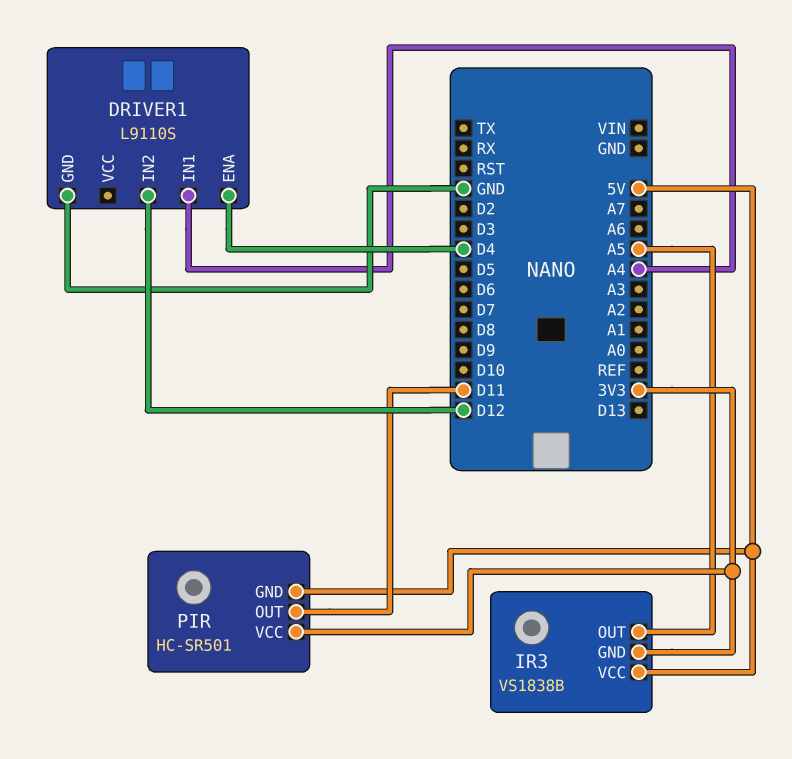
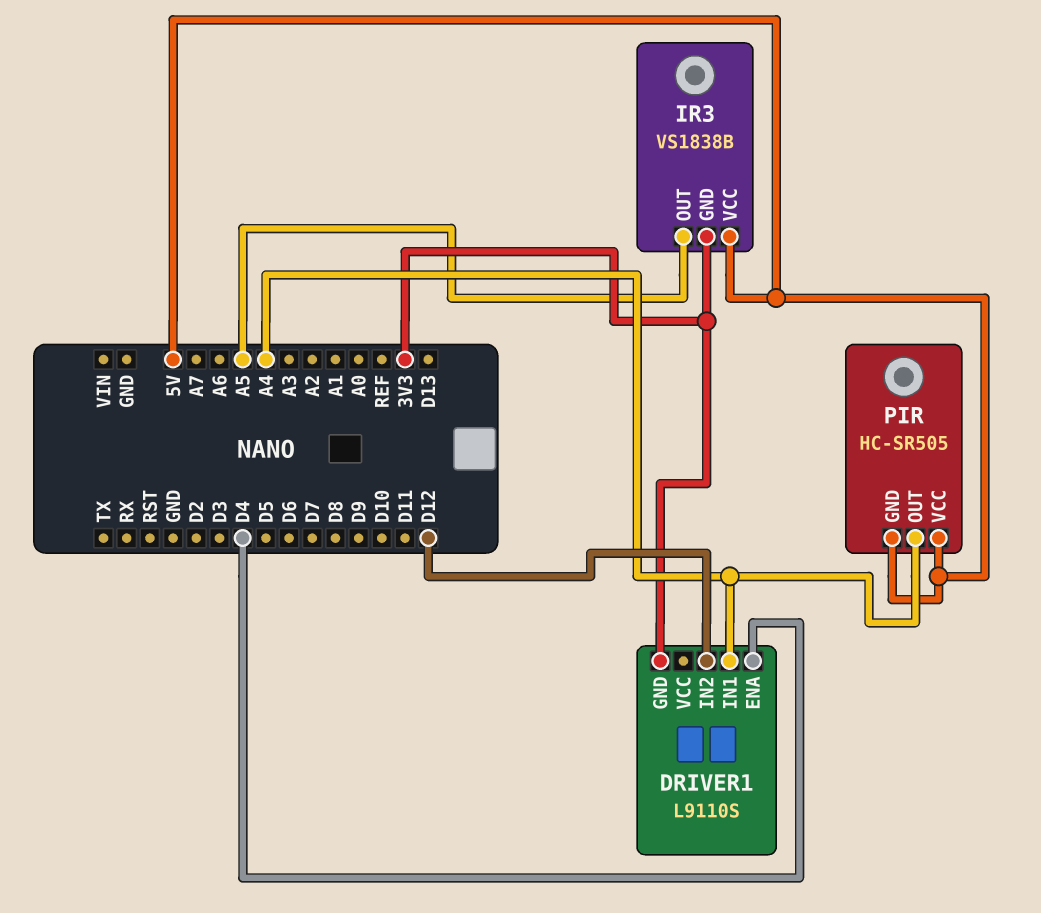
DRIVER1 pin GND: GND -> 3V3
PIR: HC-SR501 -> HC-SR505
PIR pin OUT: D11 -> A4
PIR pin VCC: 3V3 -> 5V

